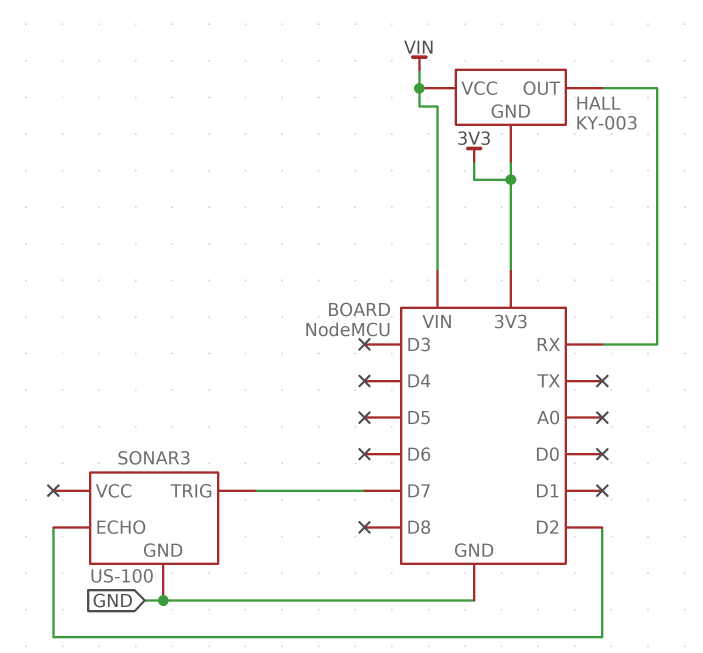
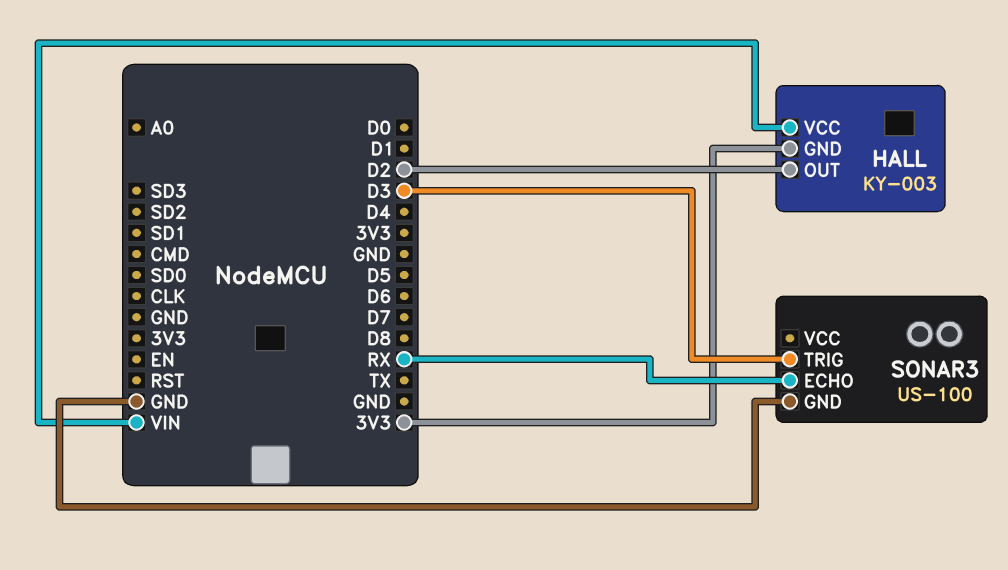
HALL pin OUT: RX -> D2
SONAR3 pin ECHO: D2 -> RX
SONAR3 pin TRIG: D7 -> D3

